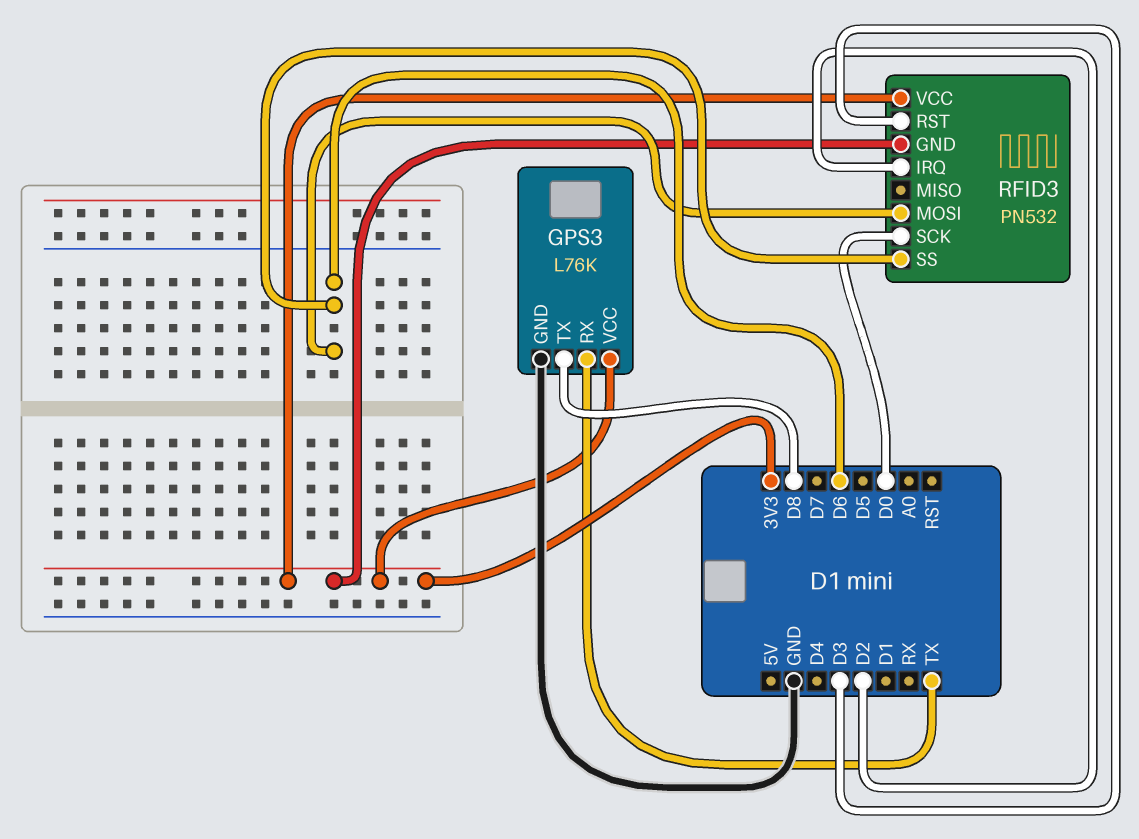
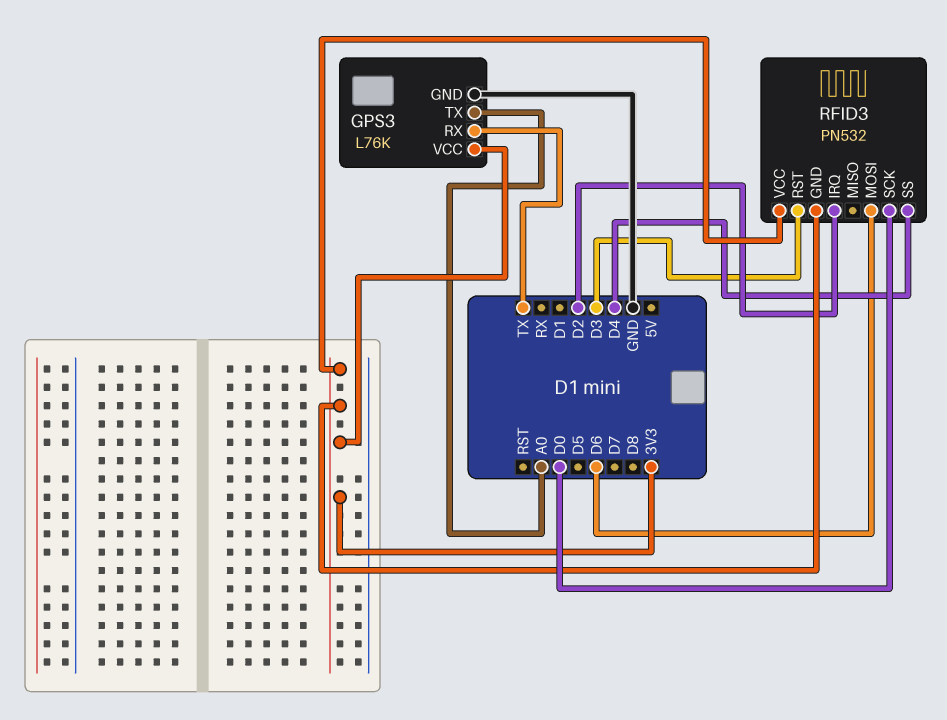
GPS3 pin TX: D8 -> A0
RFID3 pin SS: D6 -> D4

